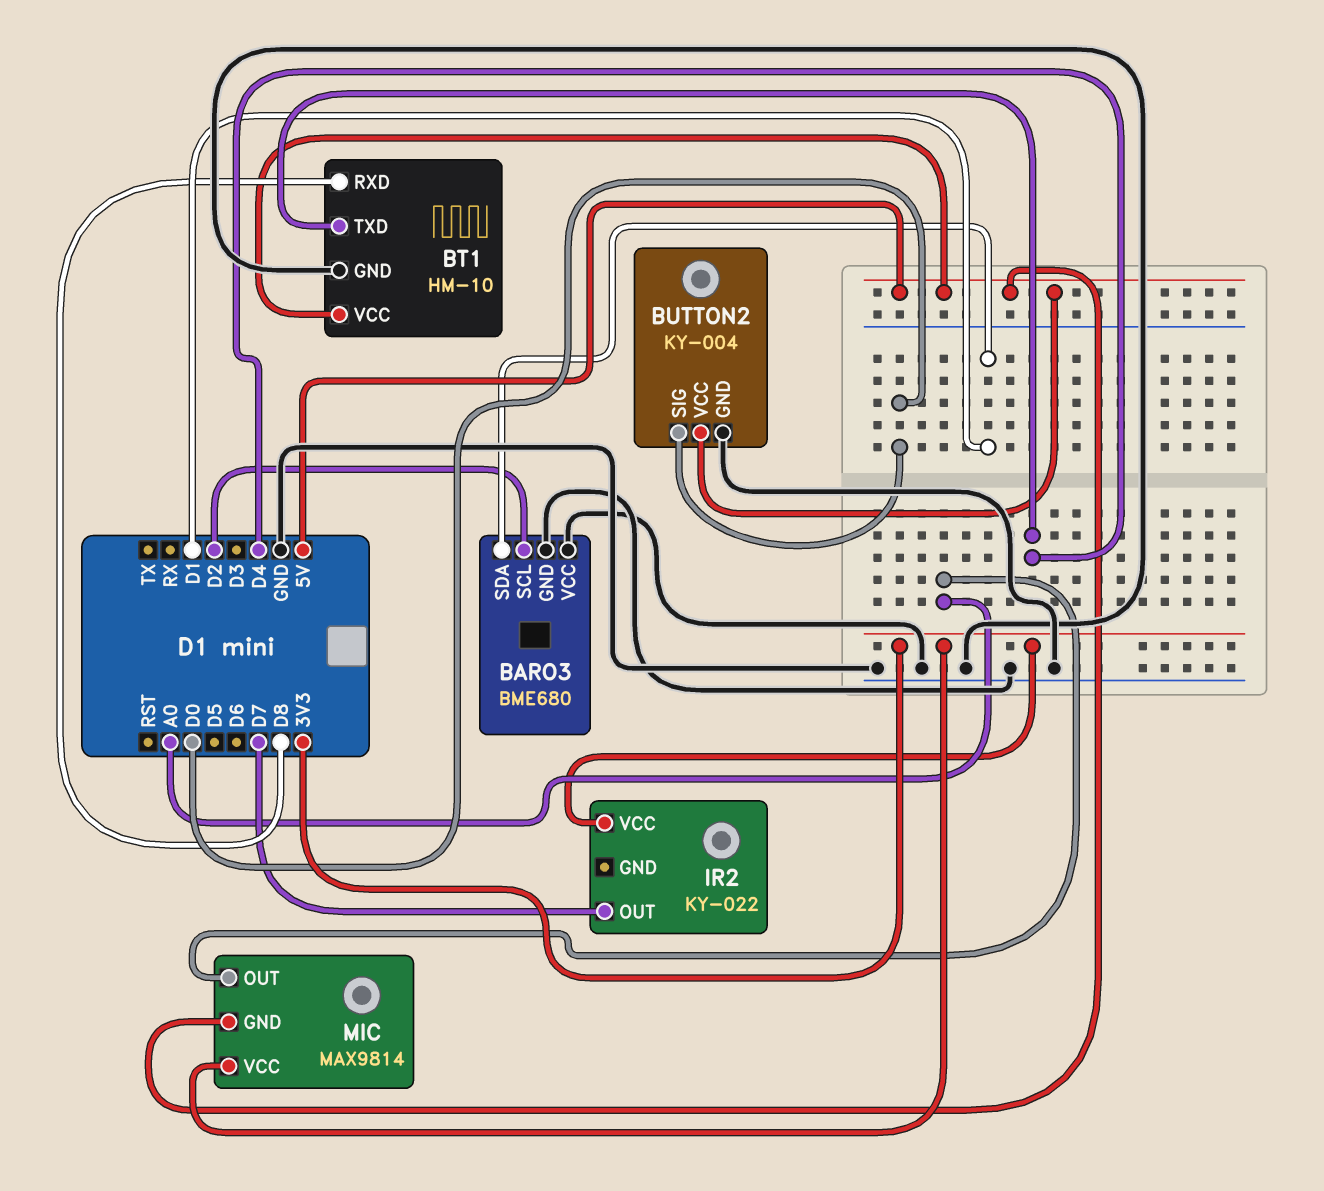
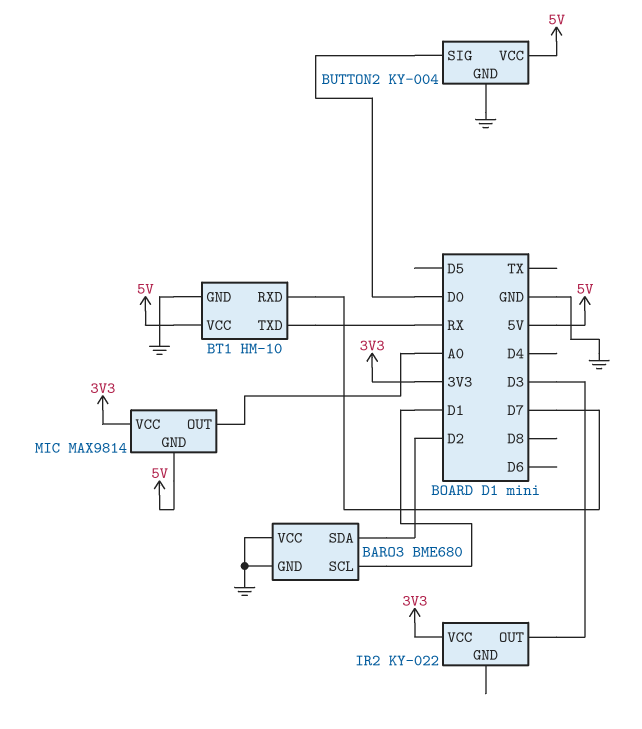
BARO3 pin SCL: D2 -> D1
BARO3 pin SDA: D1 -> D2
BT1 pin RXD: D8 -> D7
BT1 pin TXD: D4 -> RX
IR2 pin OUT: D7 -> D3

